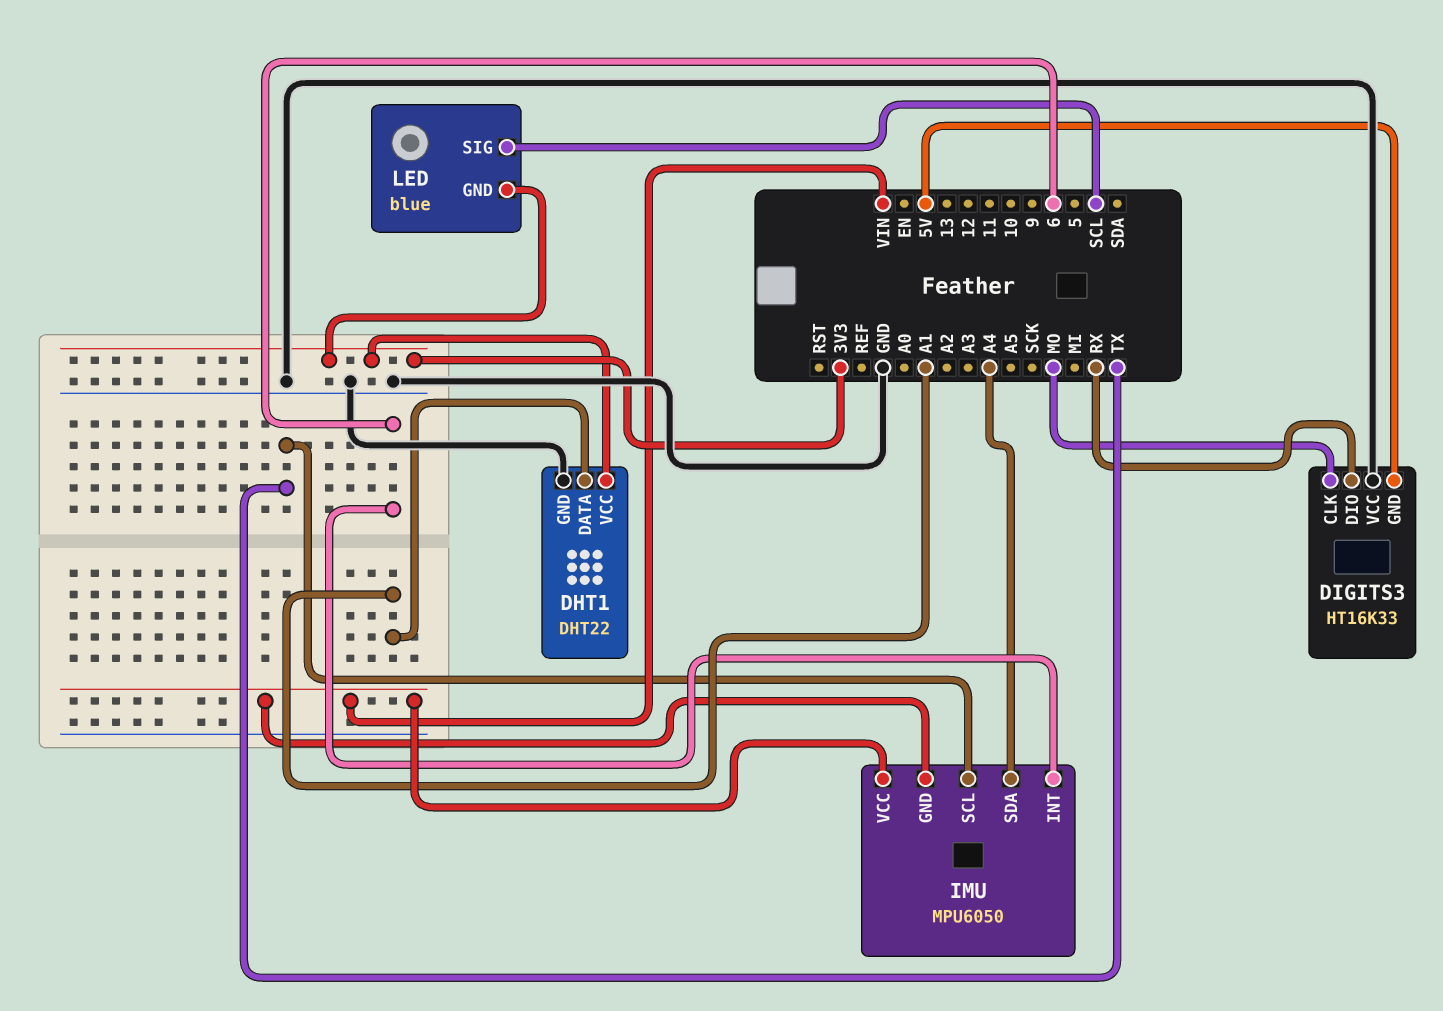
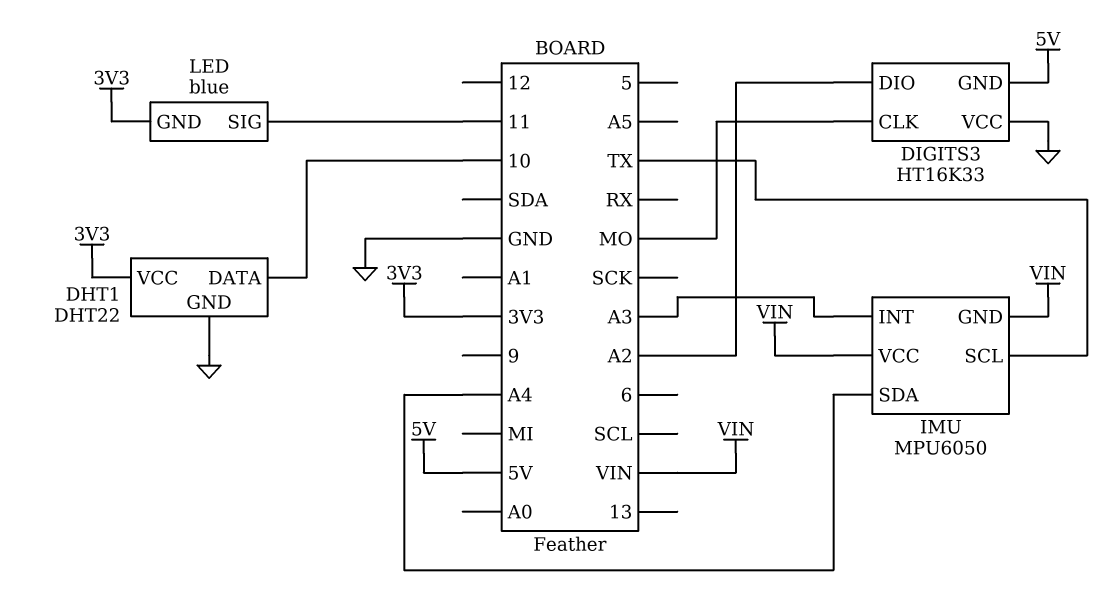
DHT1 pin DATA: A1 -> 10
DIGITS3 pin DIO: RX -> A2
IMU pin INT: 6 -> A3
LED pin SIG: SCL -> 11

